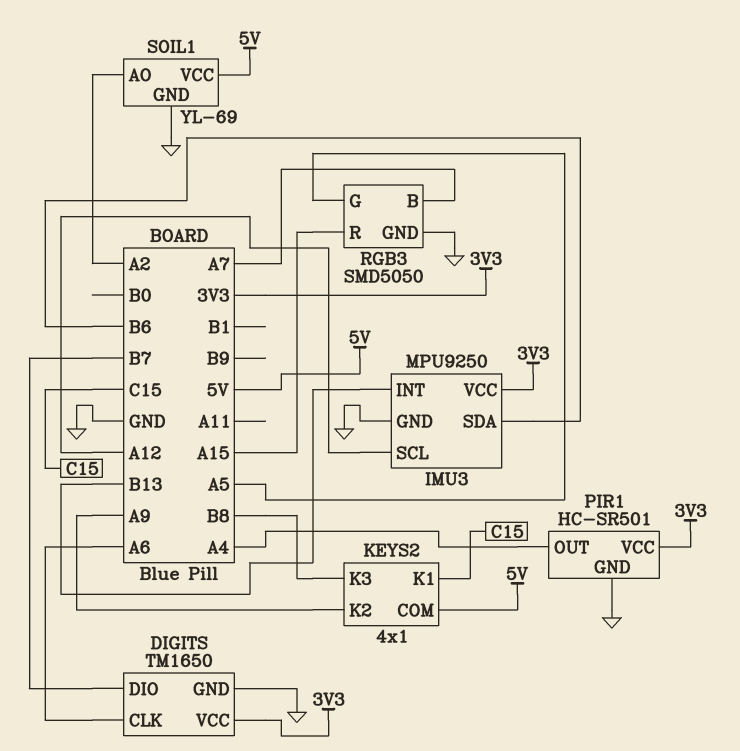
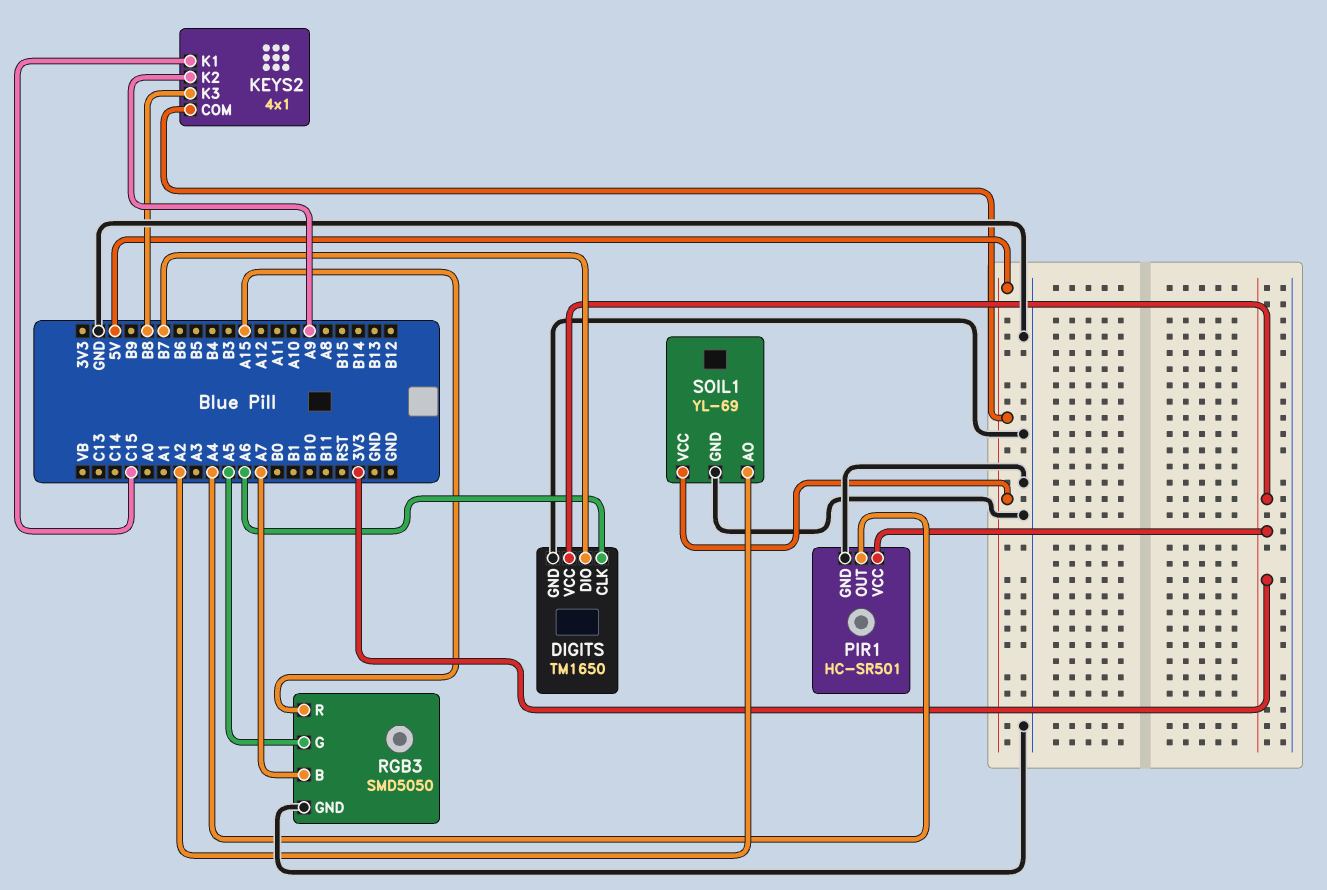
IMU3: MPU9250 -> none
IMU3 pin GND: GND -> none
IMU3 pin INT: B13 -> none
IMU3 pin SCL: A12 -> none
IMU3 pin SDA: B6 -> none
IMU3 pin VCC: 3V3 -> none

